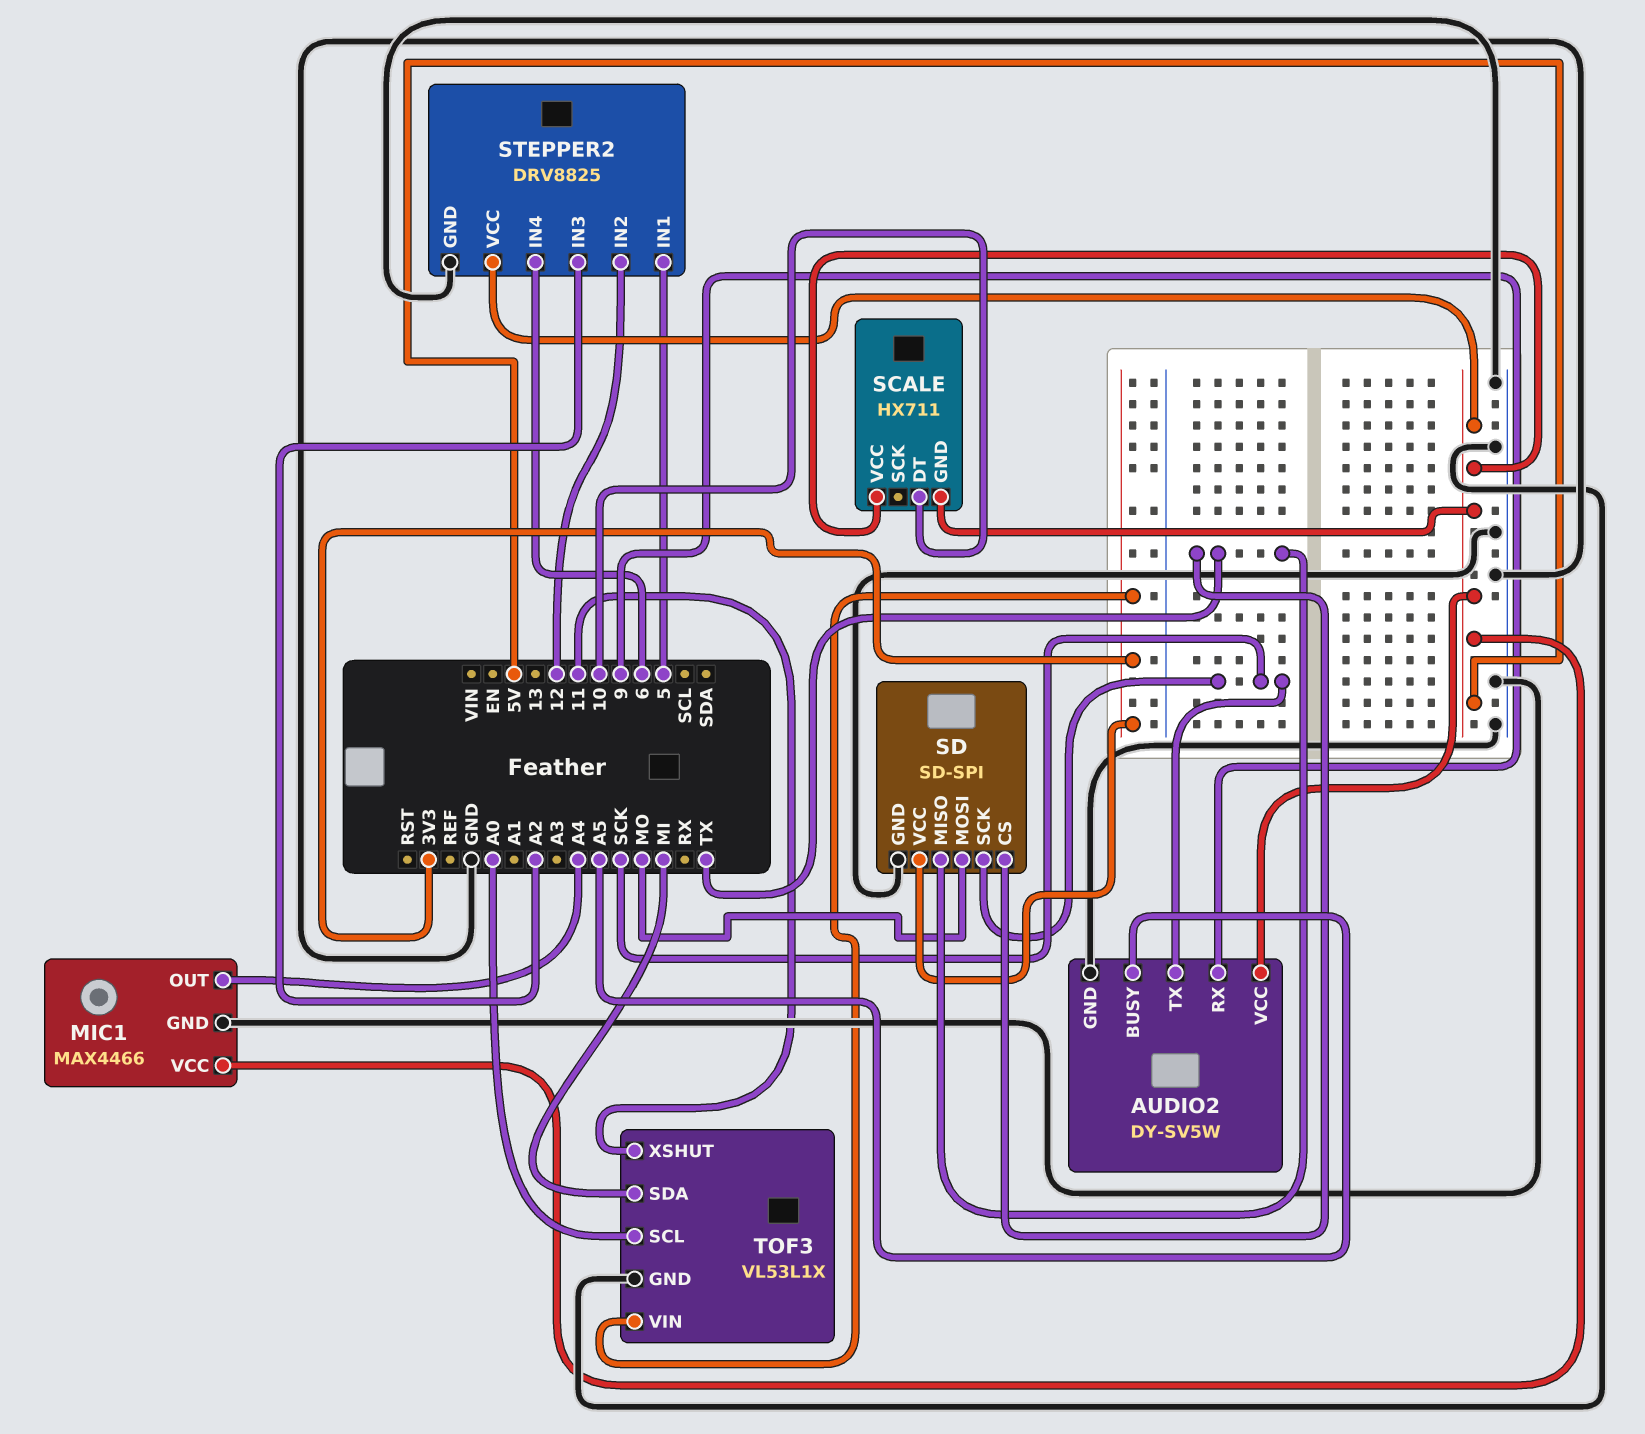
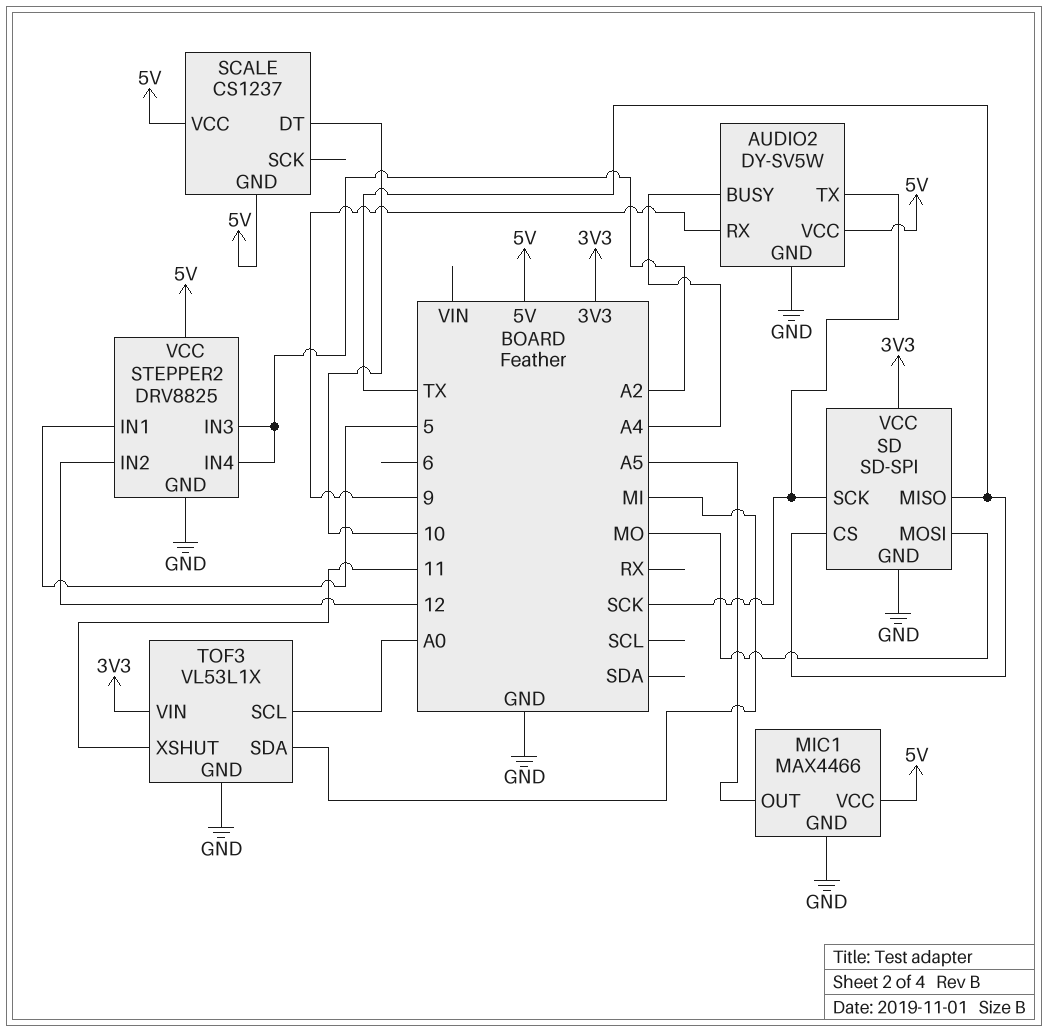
AUDIO2 pin BUSY: A5 -> A4
MIC1 pin OUT: A4 -> A5
SCALE: HX711 -> CS1237
STEPPER2 pin IN4: 6 -> A2

